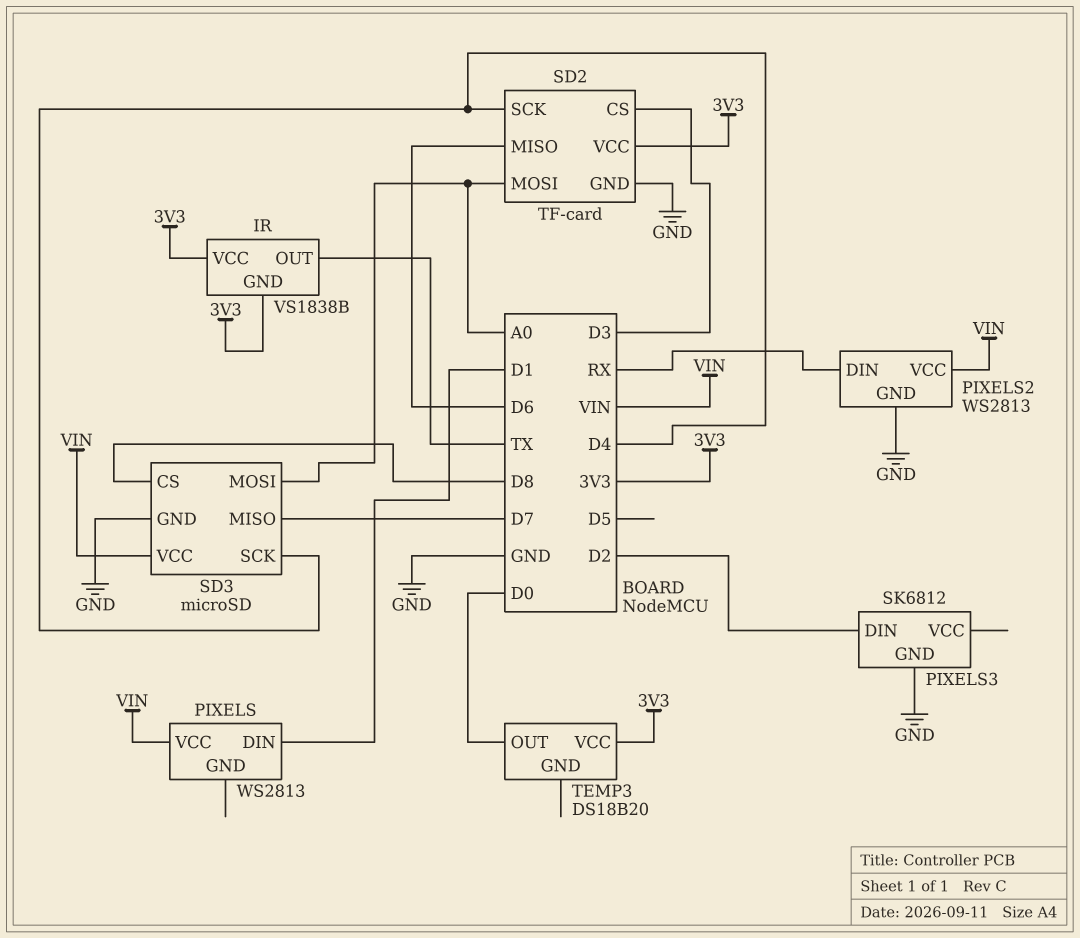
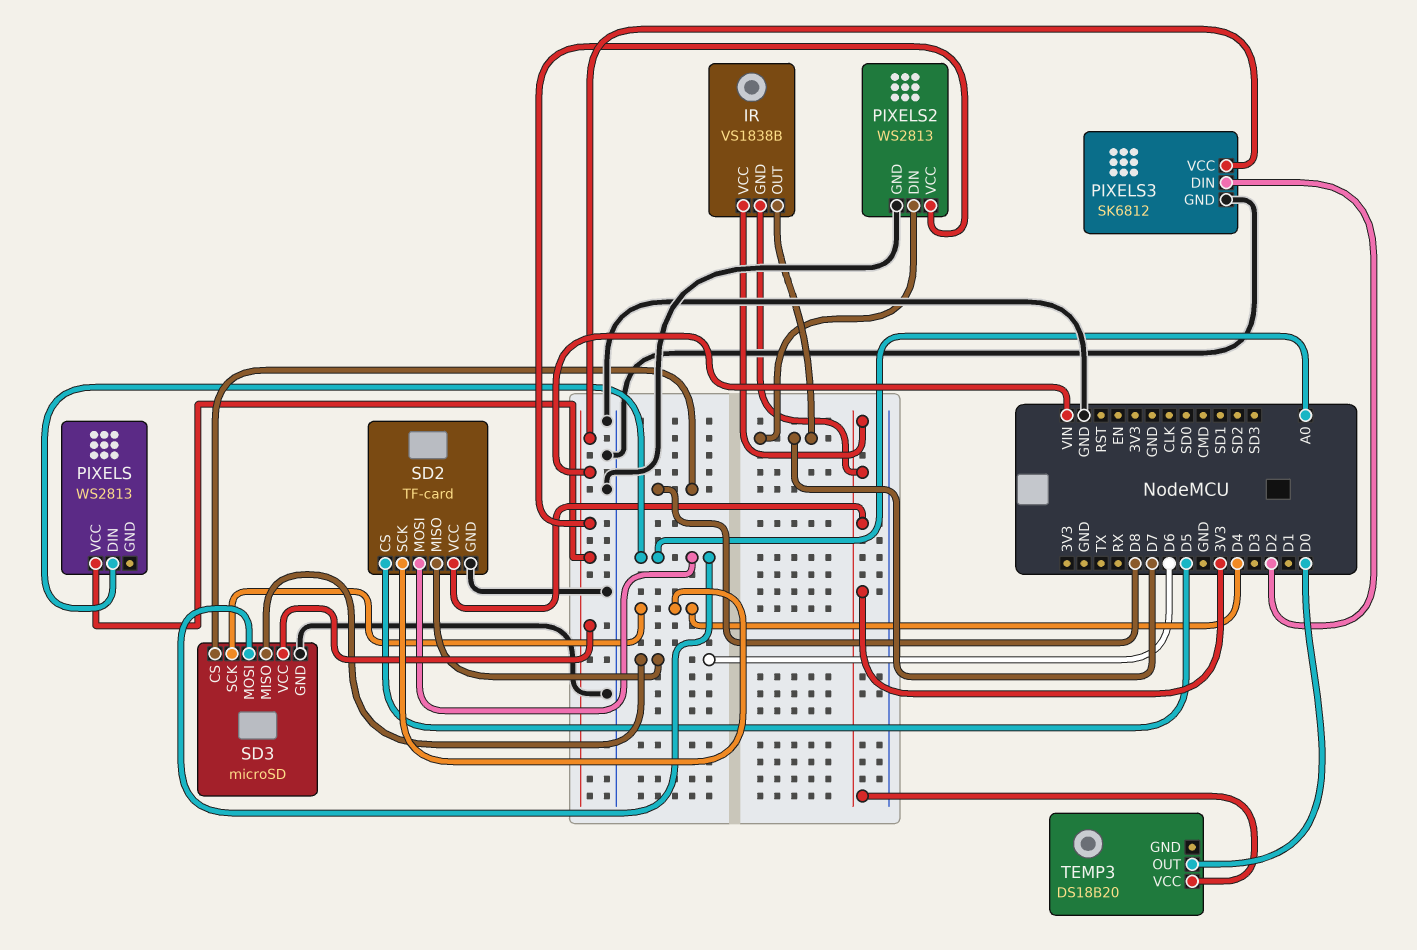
IR pin OUT: TX -> D7
PIXELS pin DIN: D1 -> A0
PIXELS2 pin DIN: RX -> D7
PIXELS3 pin VCC: none -> VIN
SD2 pin CS: D3 -> D5
SD3 pin MISO: D7 -> D6

